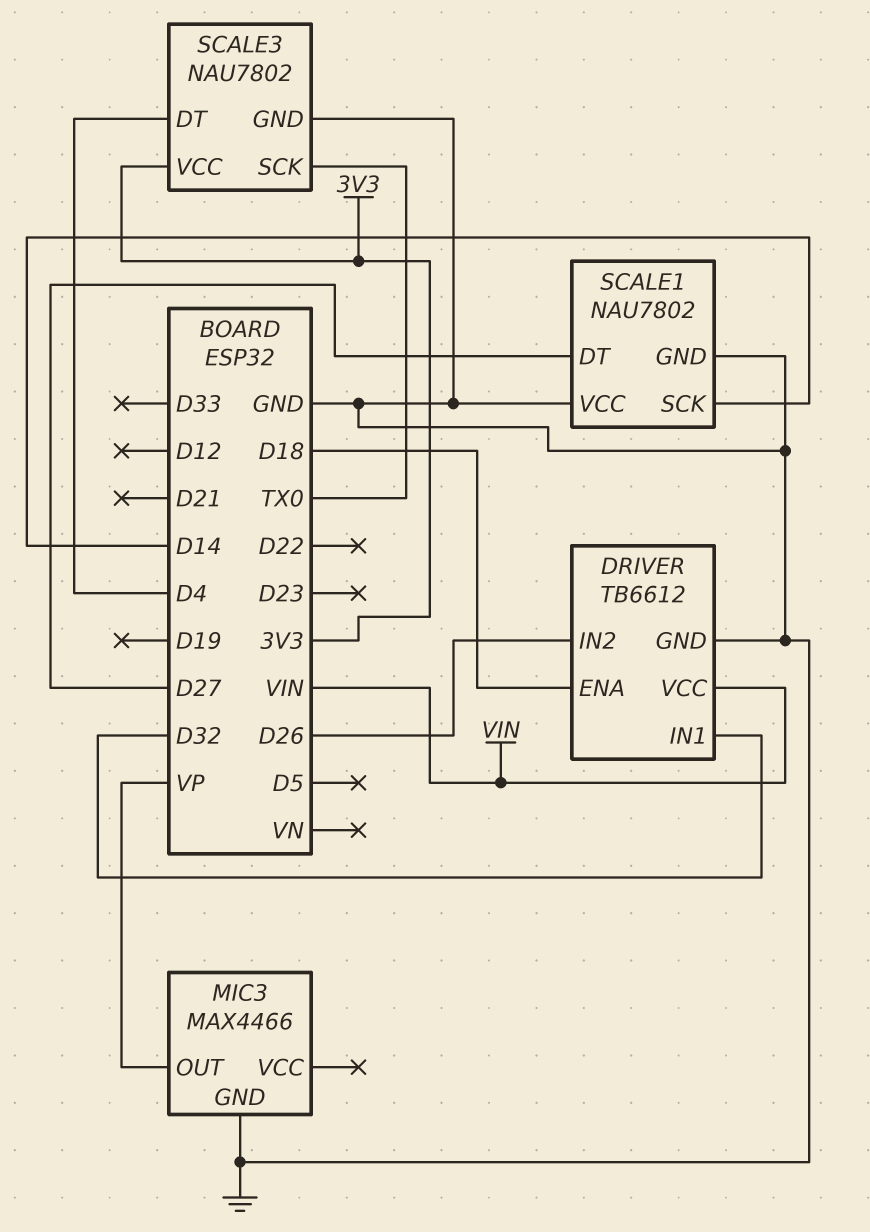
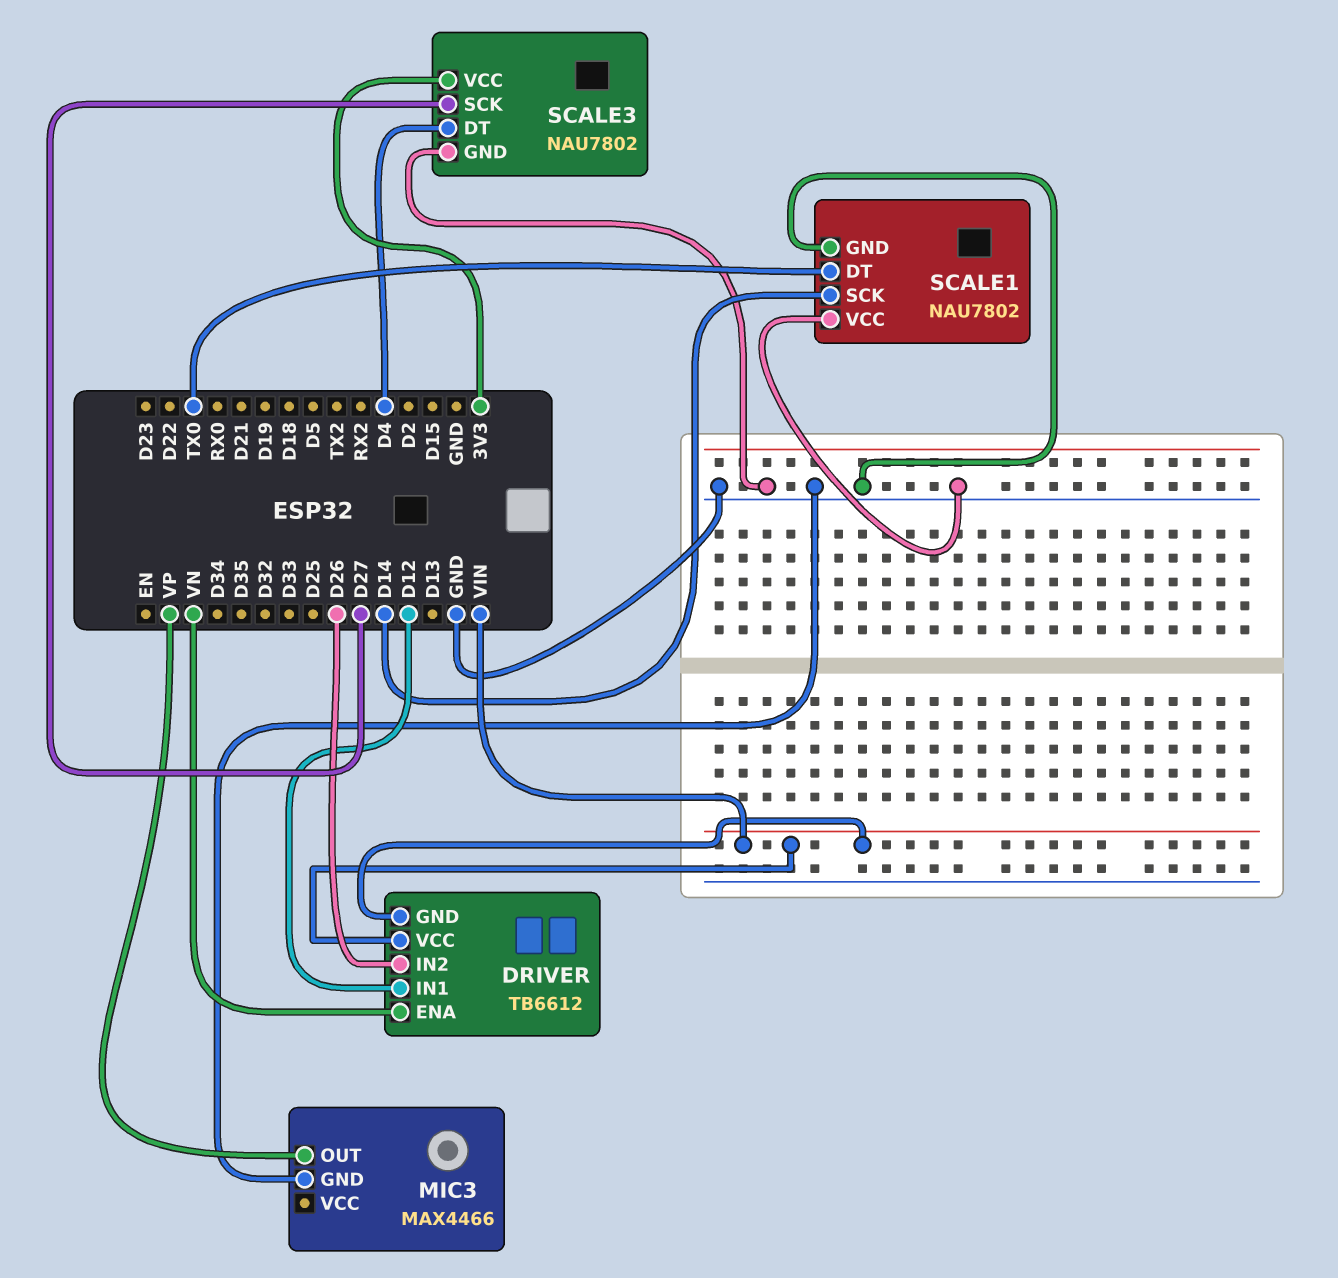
DRIVER pin ENA: D18 -> VN
DRIVER pin GND: GND -> VIN
DRIVER pin IN1: D32 -> D12
SCALE1 pin DT: D27 -> TX0
SCALE3 pin SCK: TX0 -> D27

